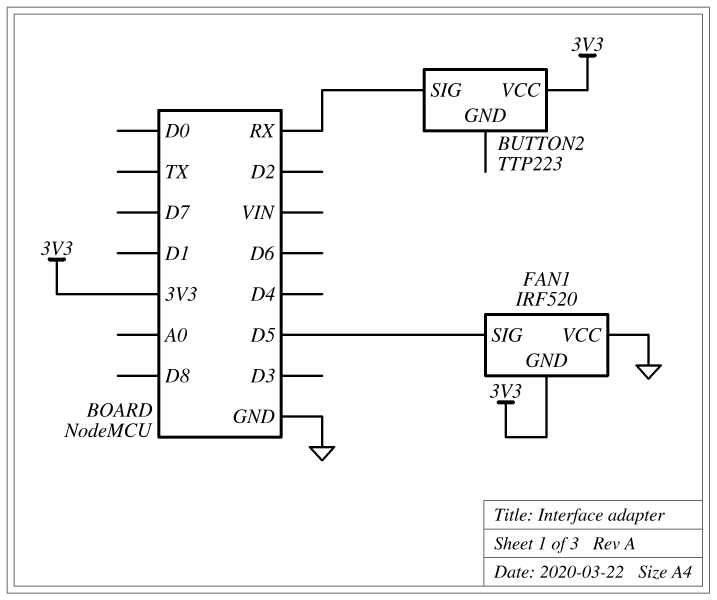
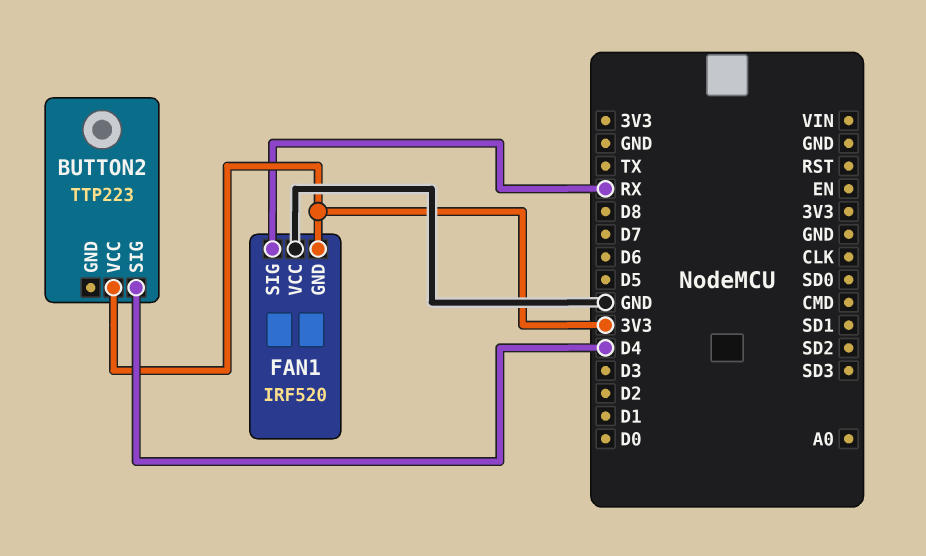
BUTTON2 pin SIG: RX -> D4
FAN1 pin SIG: D5 -> RX

